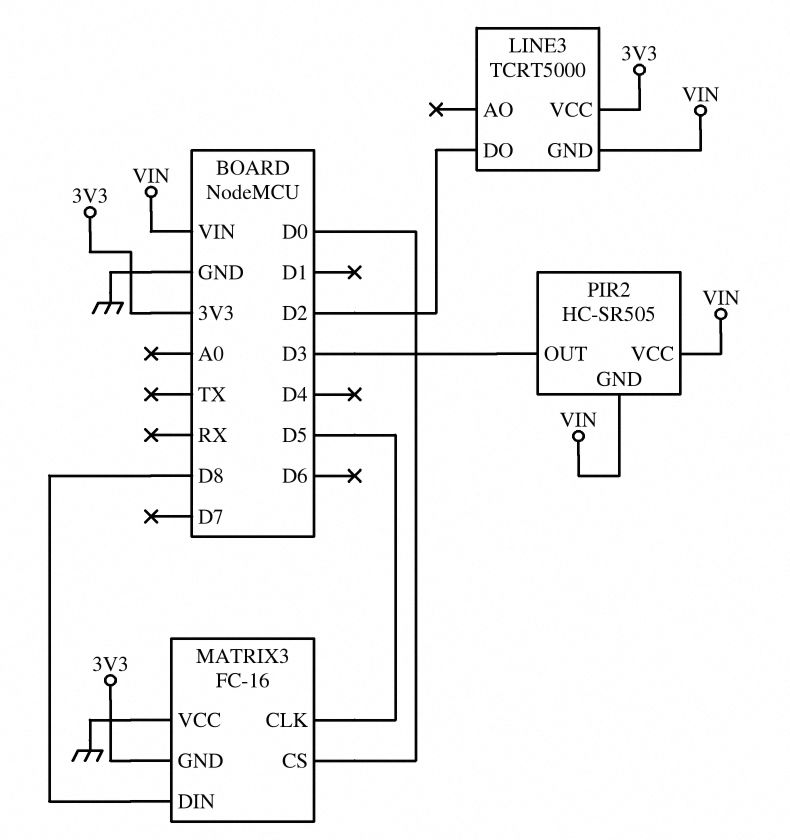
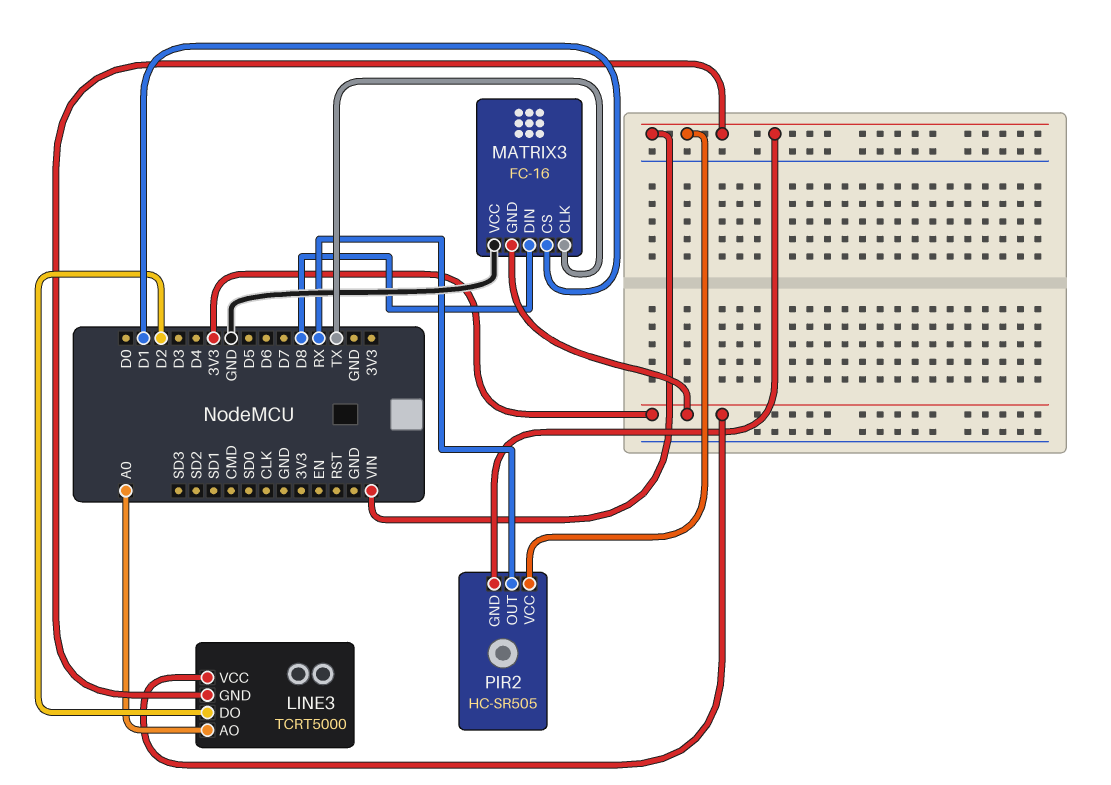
LINE3 pin AO: none -> A0
MATRIX3 pin CLK: D5 -> TX
MATRIX3 pin CS: D0 -> D1
PIR2 pin OUT: D3 -> RX

